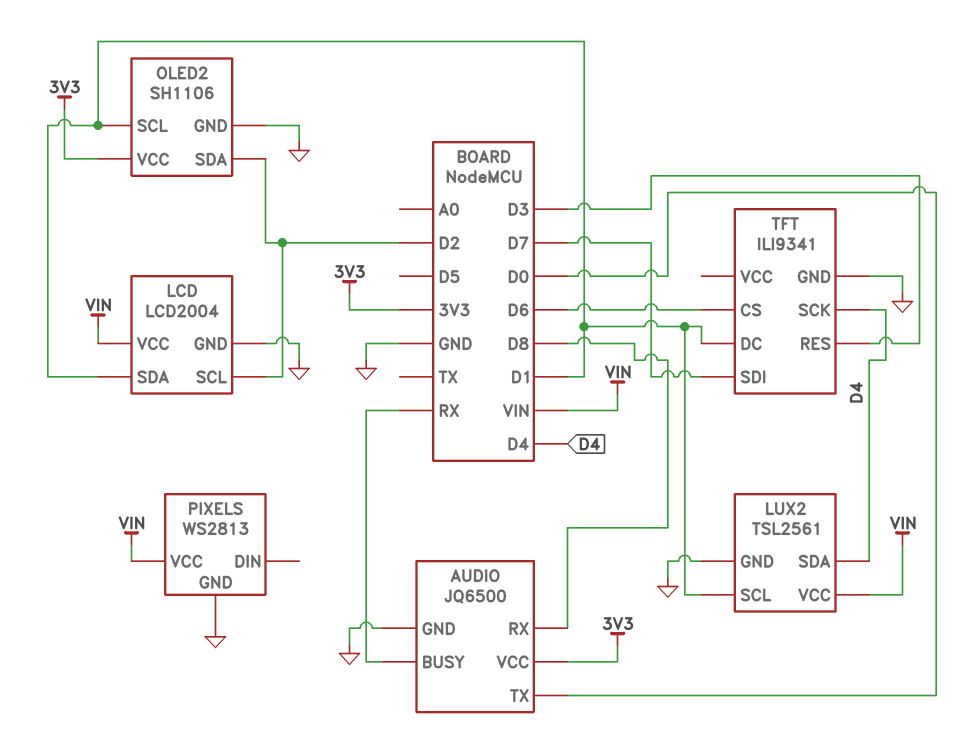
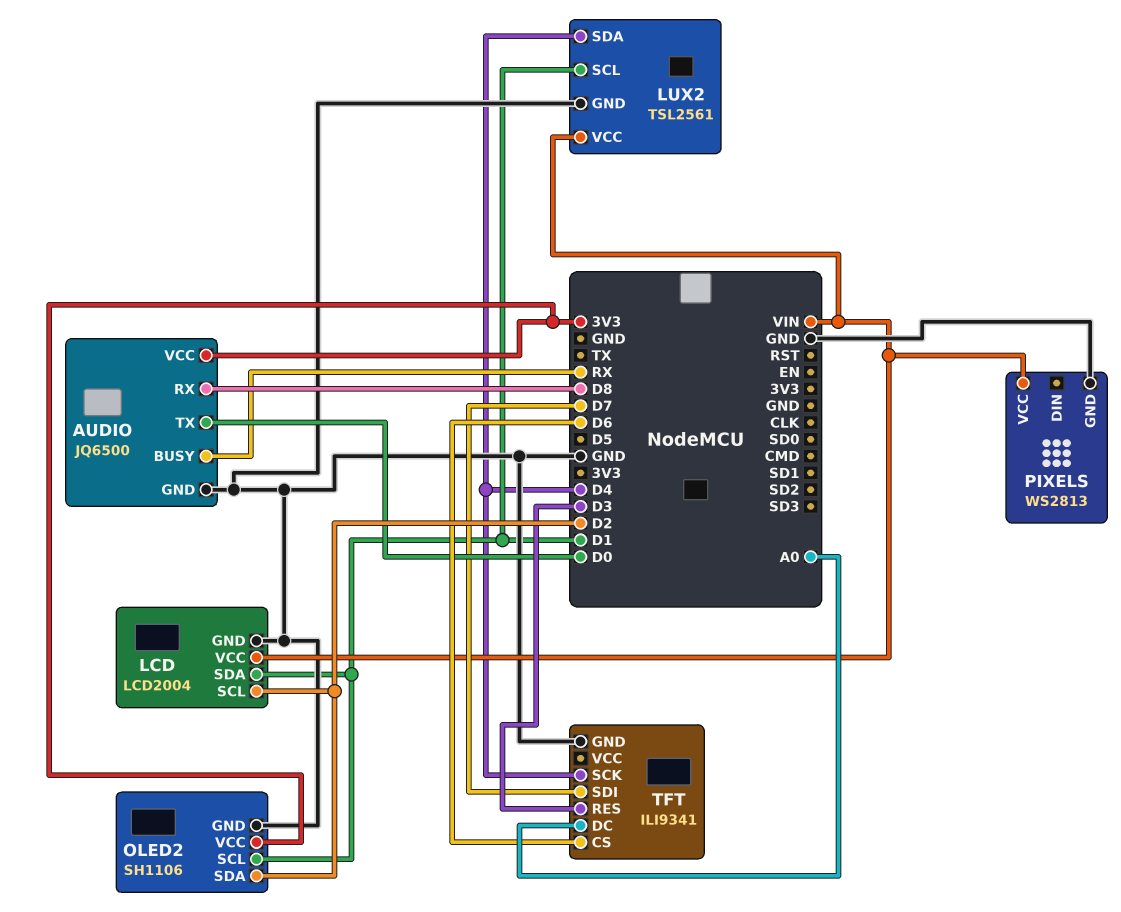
TFT pin DC: D1 -> A0

